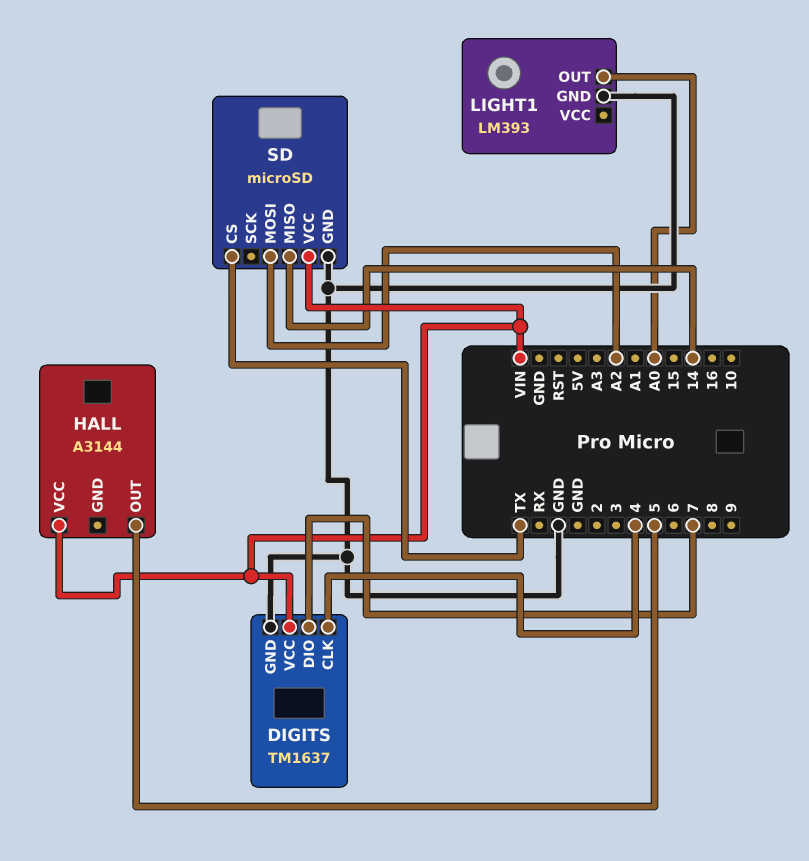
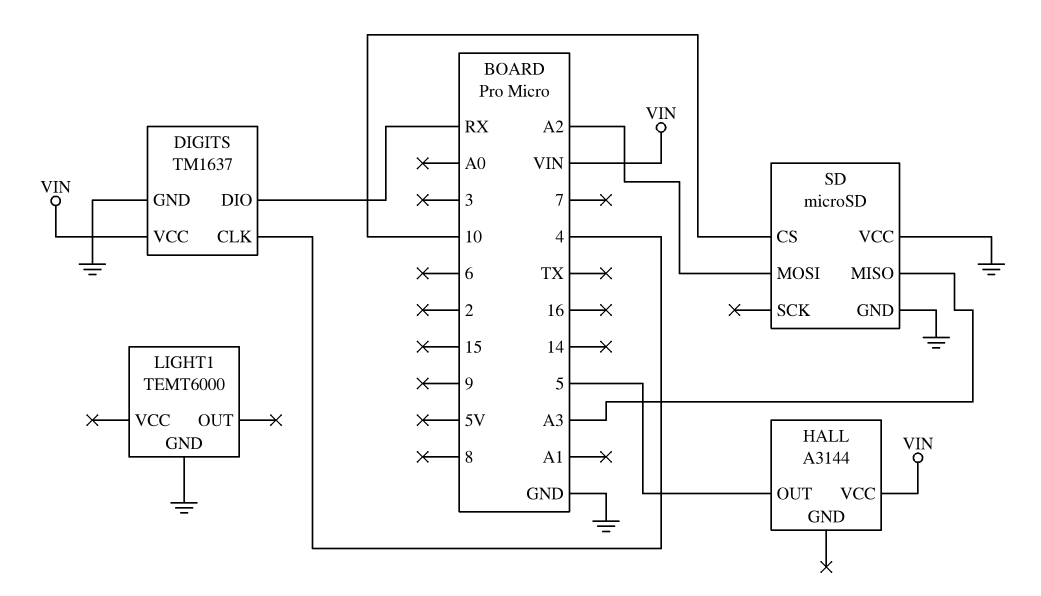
DIGITS pin DIO: 7 -> RX
LIGHT1: LM393 -> TEMT6000
LIGHT1 pin OUT: A0 -> none
SD pin CS: TX -> 10
SD pin MISO: 14 -> A3
SD pin VCC: VIN -> GND

